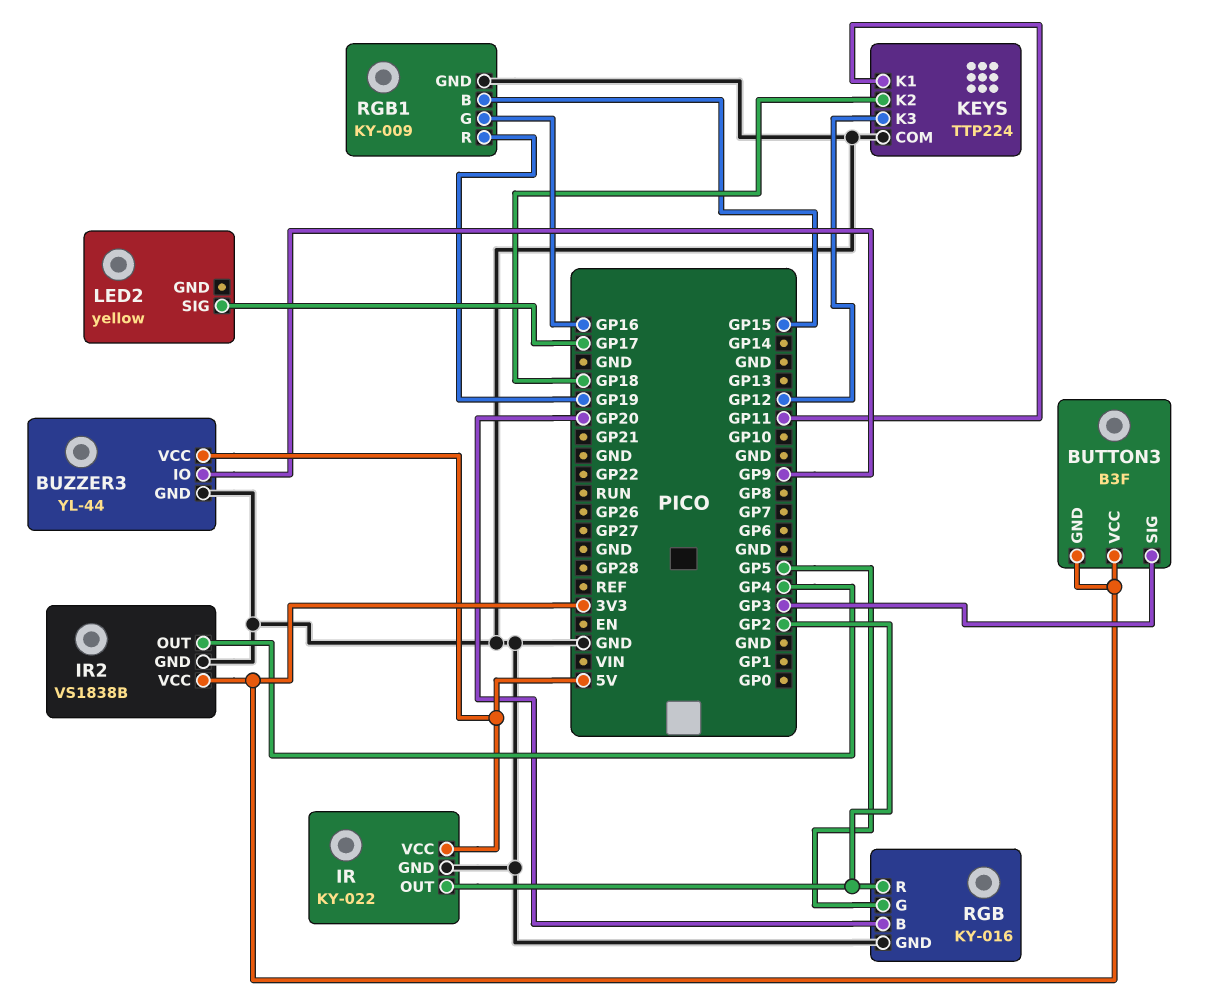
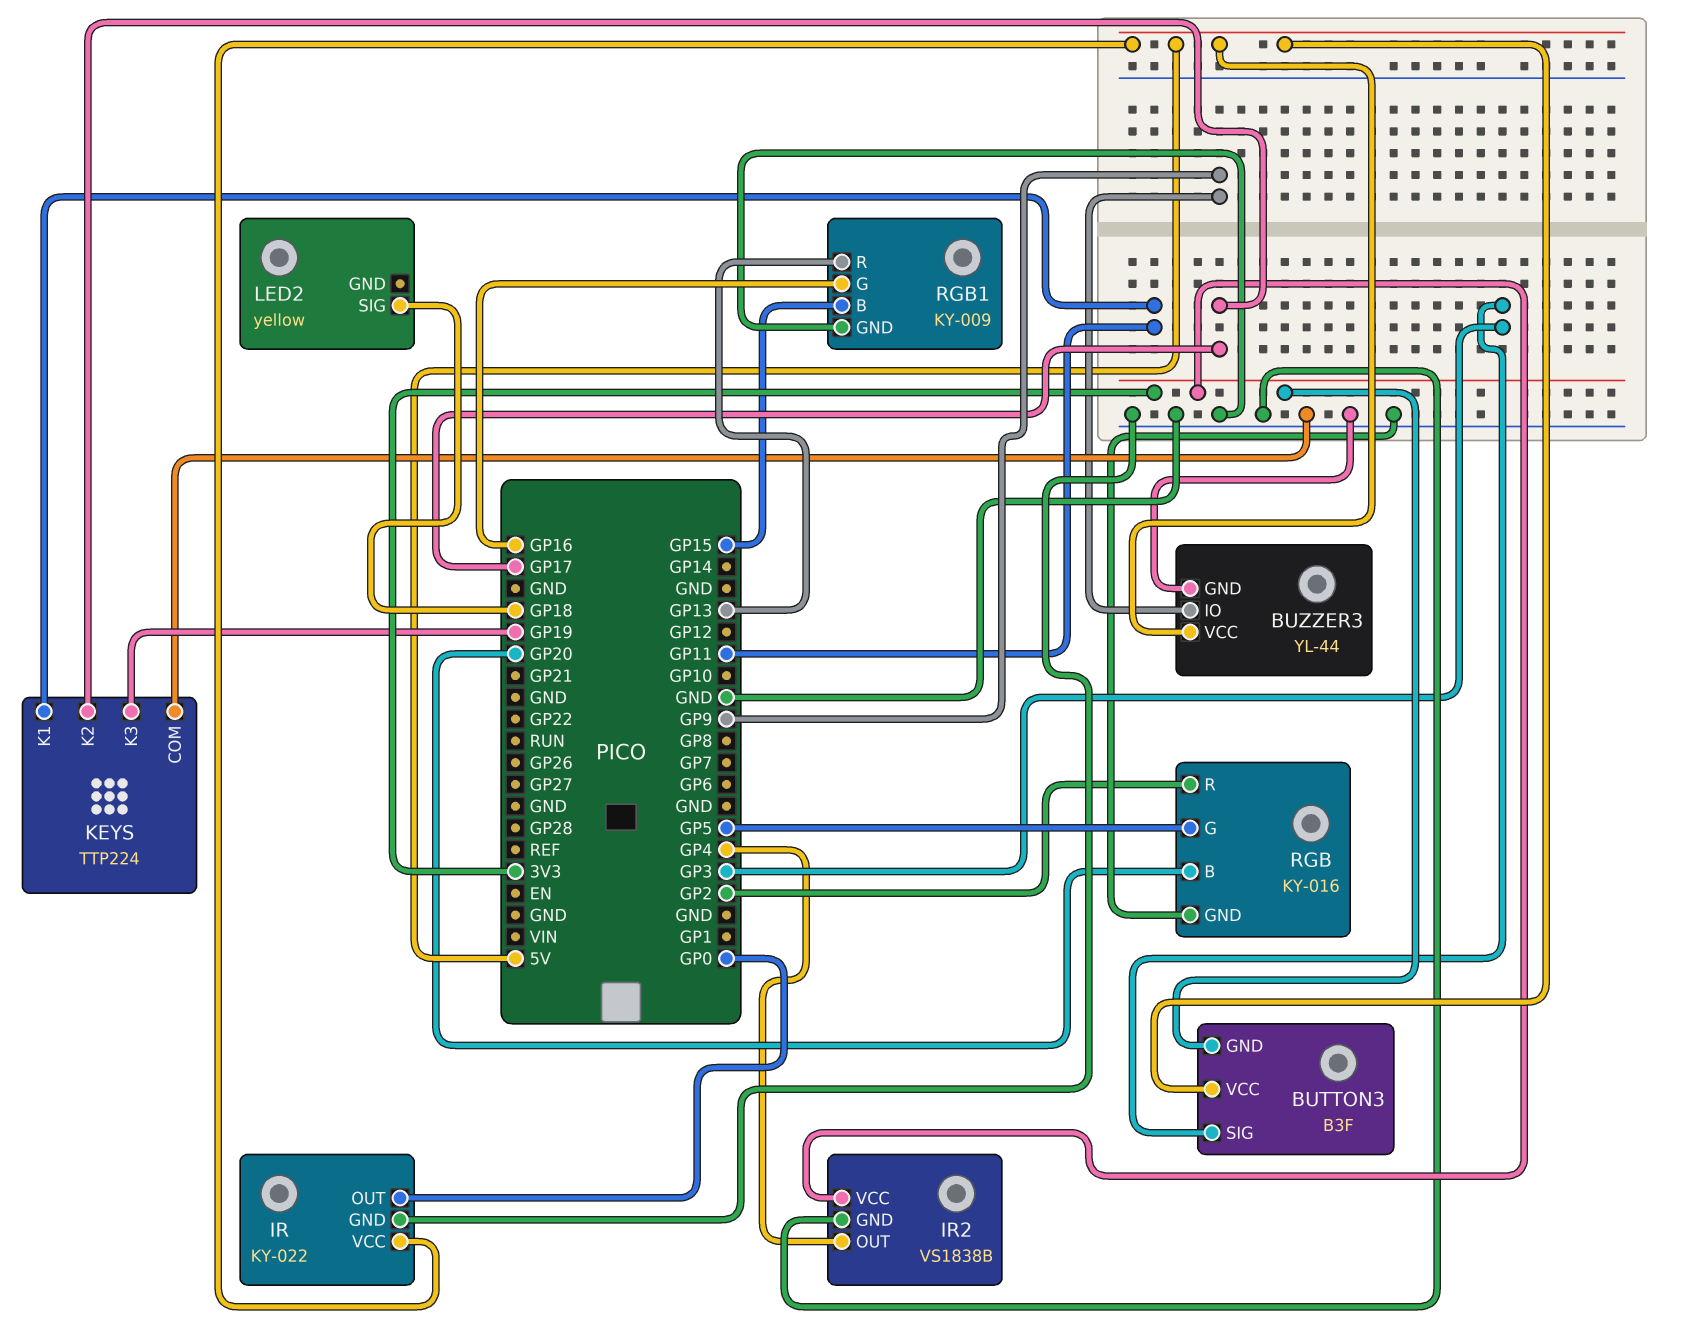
BUTTON3 pin VCC: 3V3 -> 5V
IR pin OUT: GP2 -> GP0
KEYS pin K2: GP18 -> GP17
KEYS pin K3: GP12 -> GP19
LED2 pin SIG: GP17 -> GP18
RGB1 pin R: GP19 -> GP13

